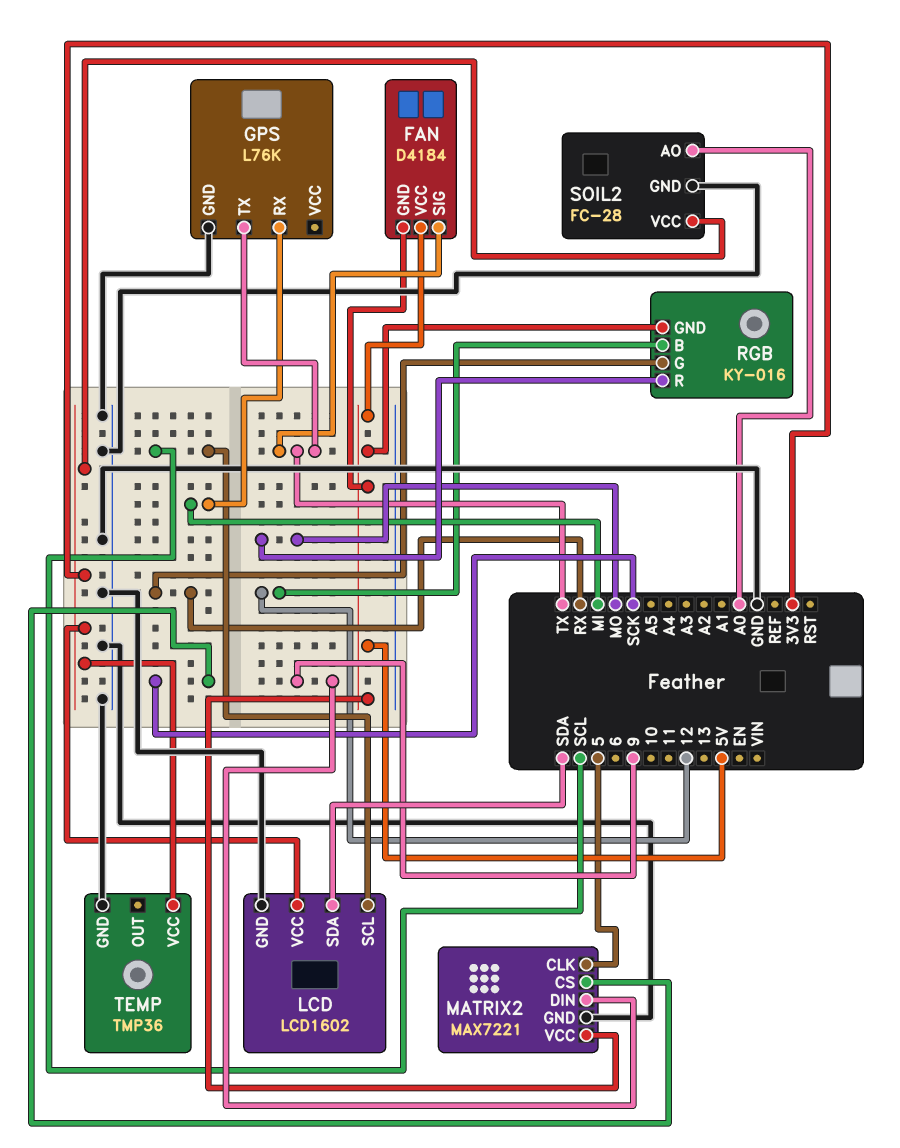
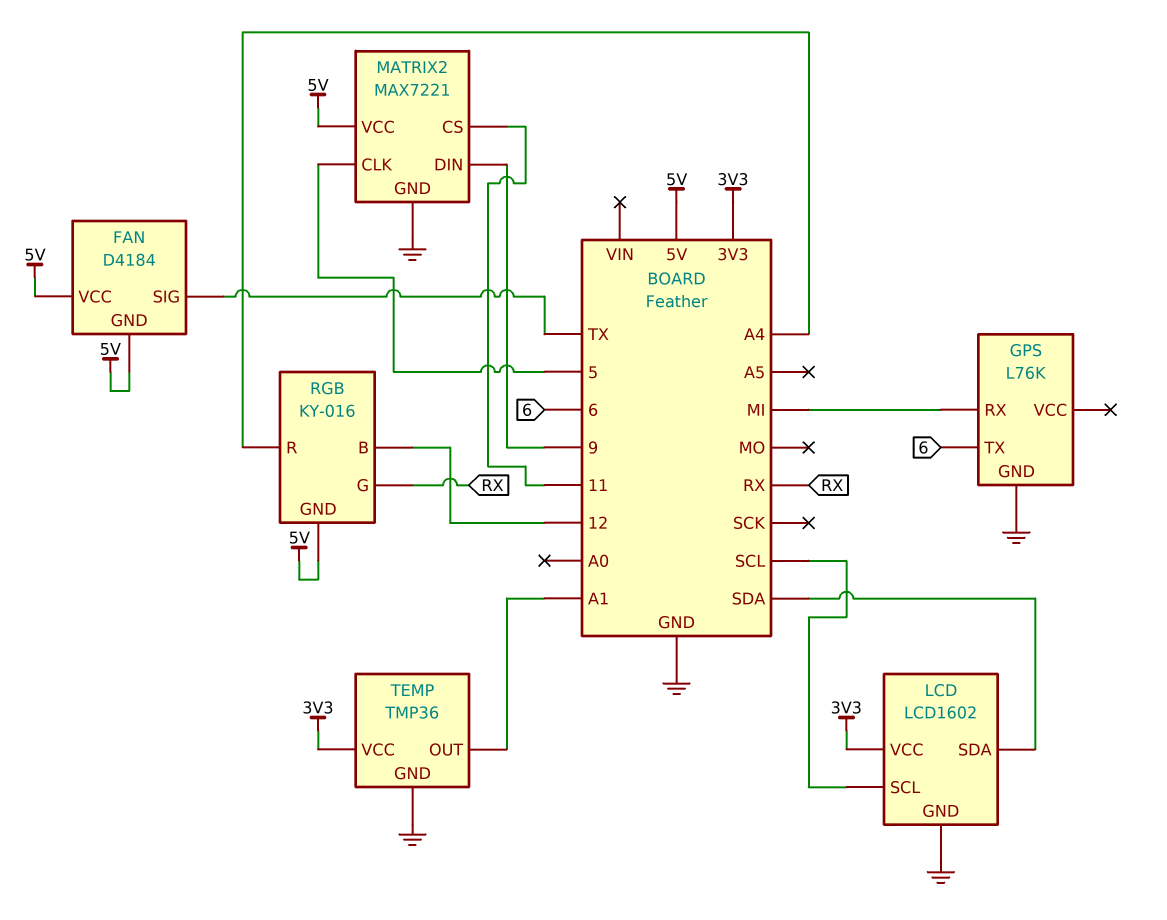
GPS pin TX: TX -> 6
MATRIX2 pin CS: SCK -> 11
RGB pin R: MO -> A4
SOIL2: FC-28 -> none
SOIL2 pin AO: A0 -> none
SOIL2 pin GND: GND -> none
SOIL2 pin VCC: 3V3 -> none
TEMP pin OUT: none -> A1

